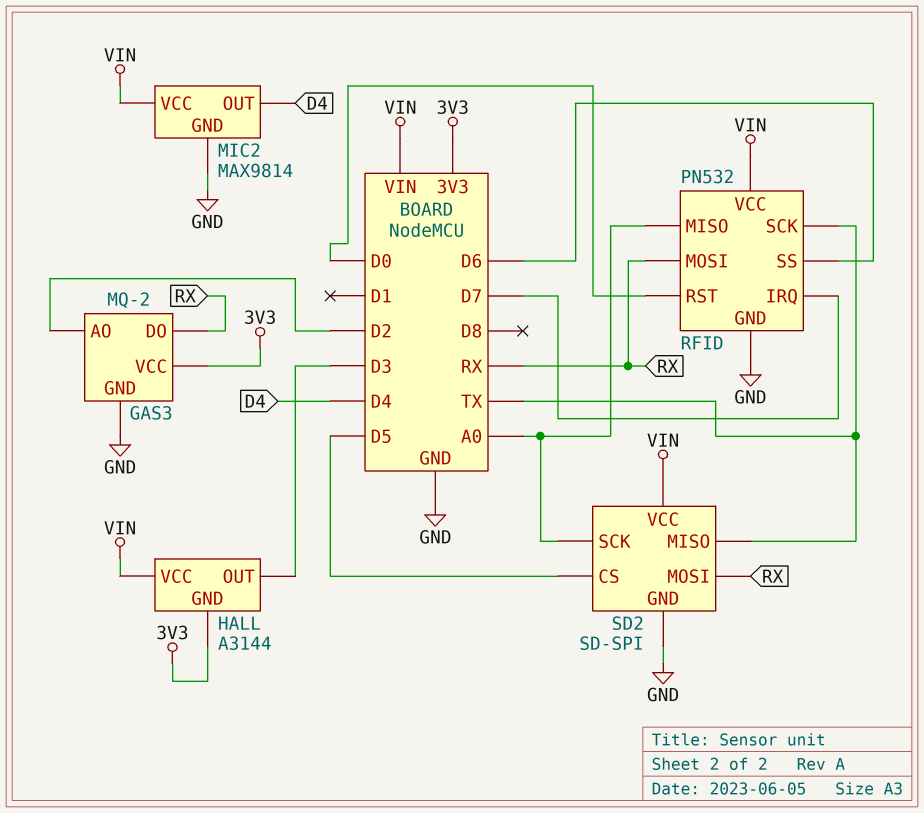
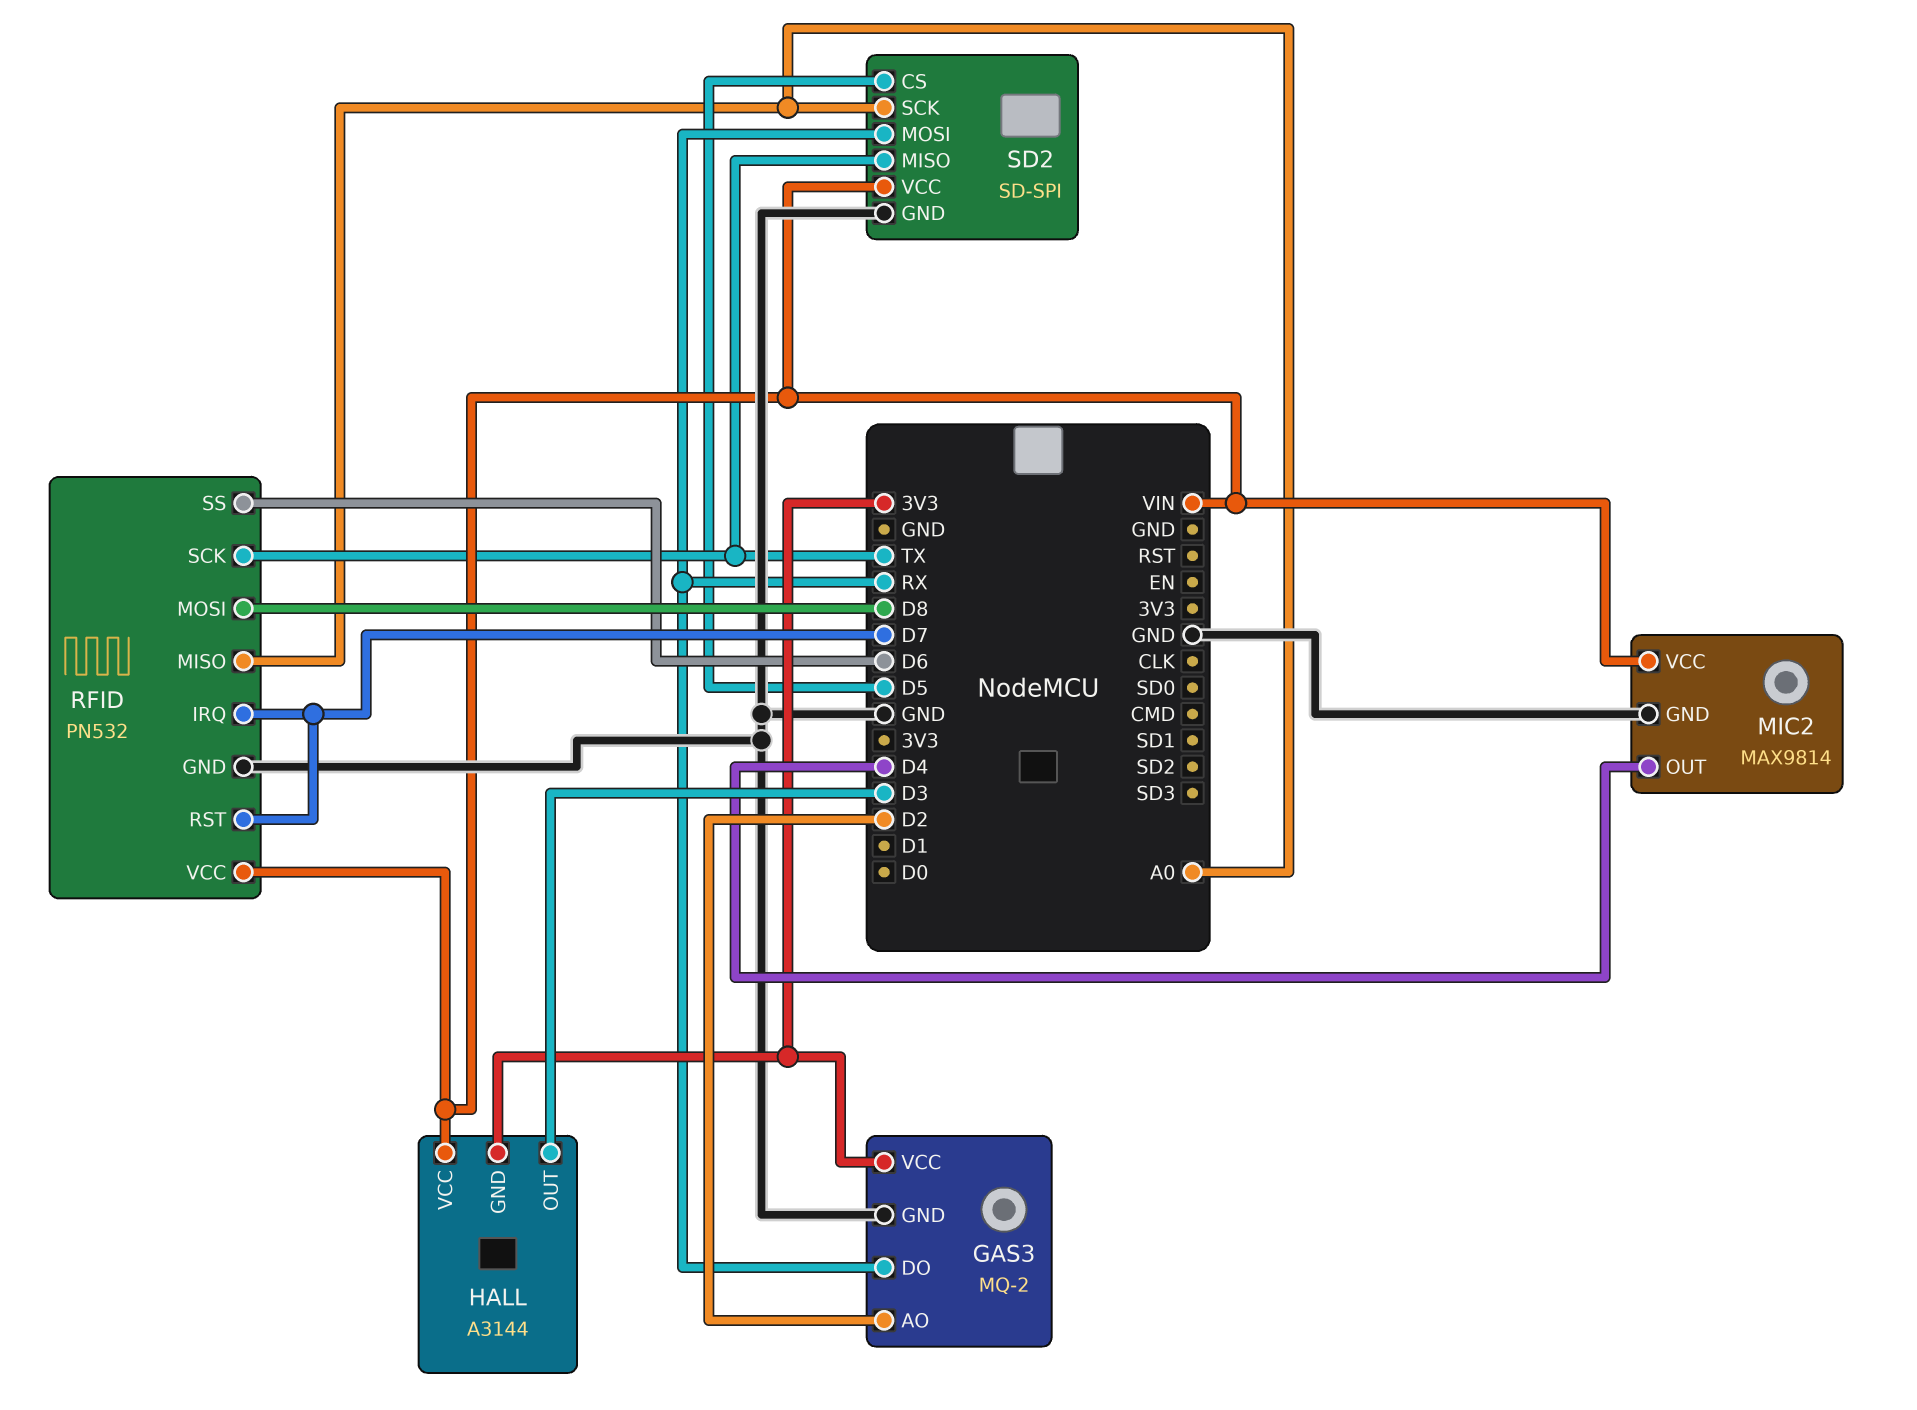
RFID pin MOSI: RX -> D8
RFID pin RST: D0 -> D7

